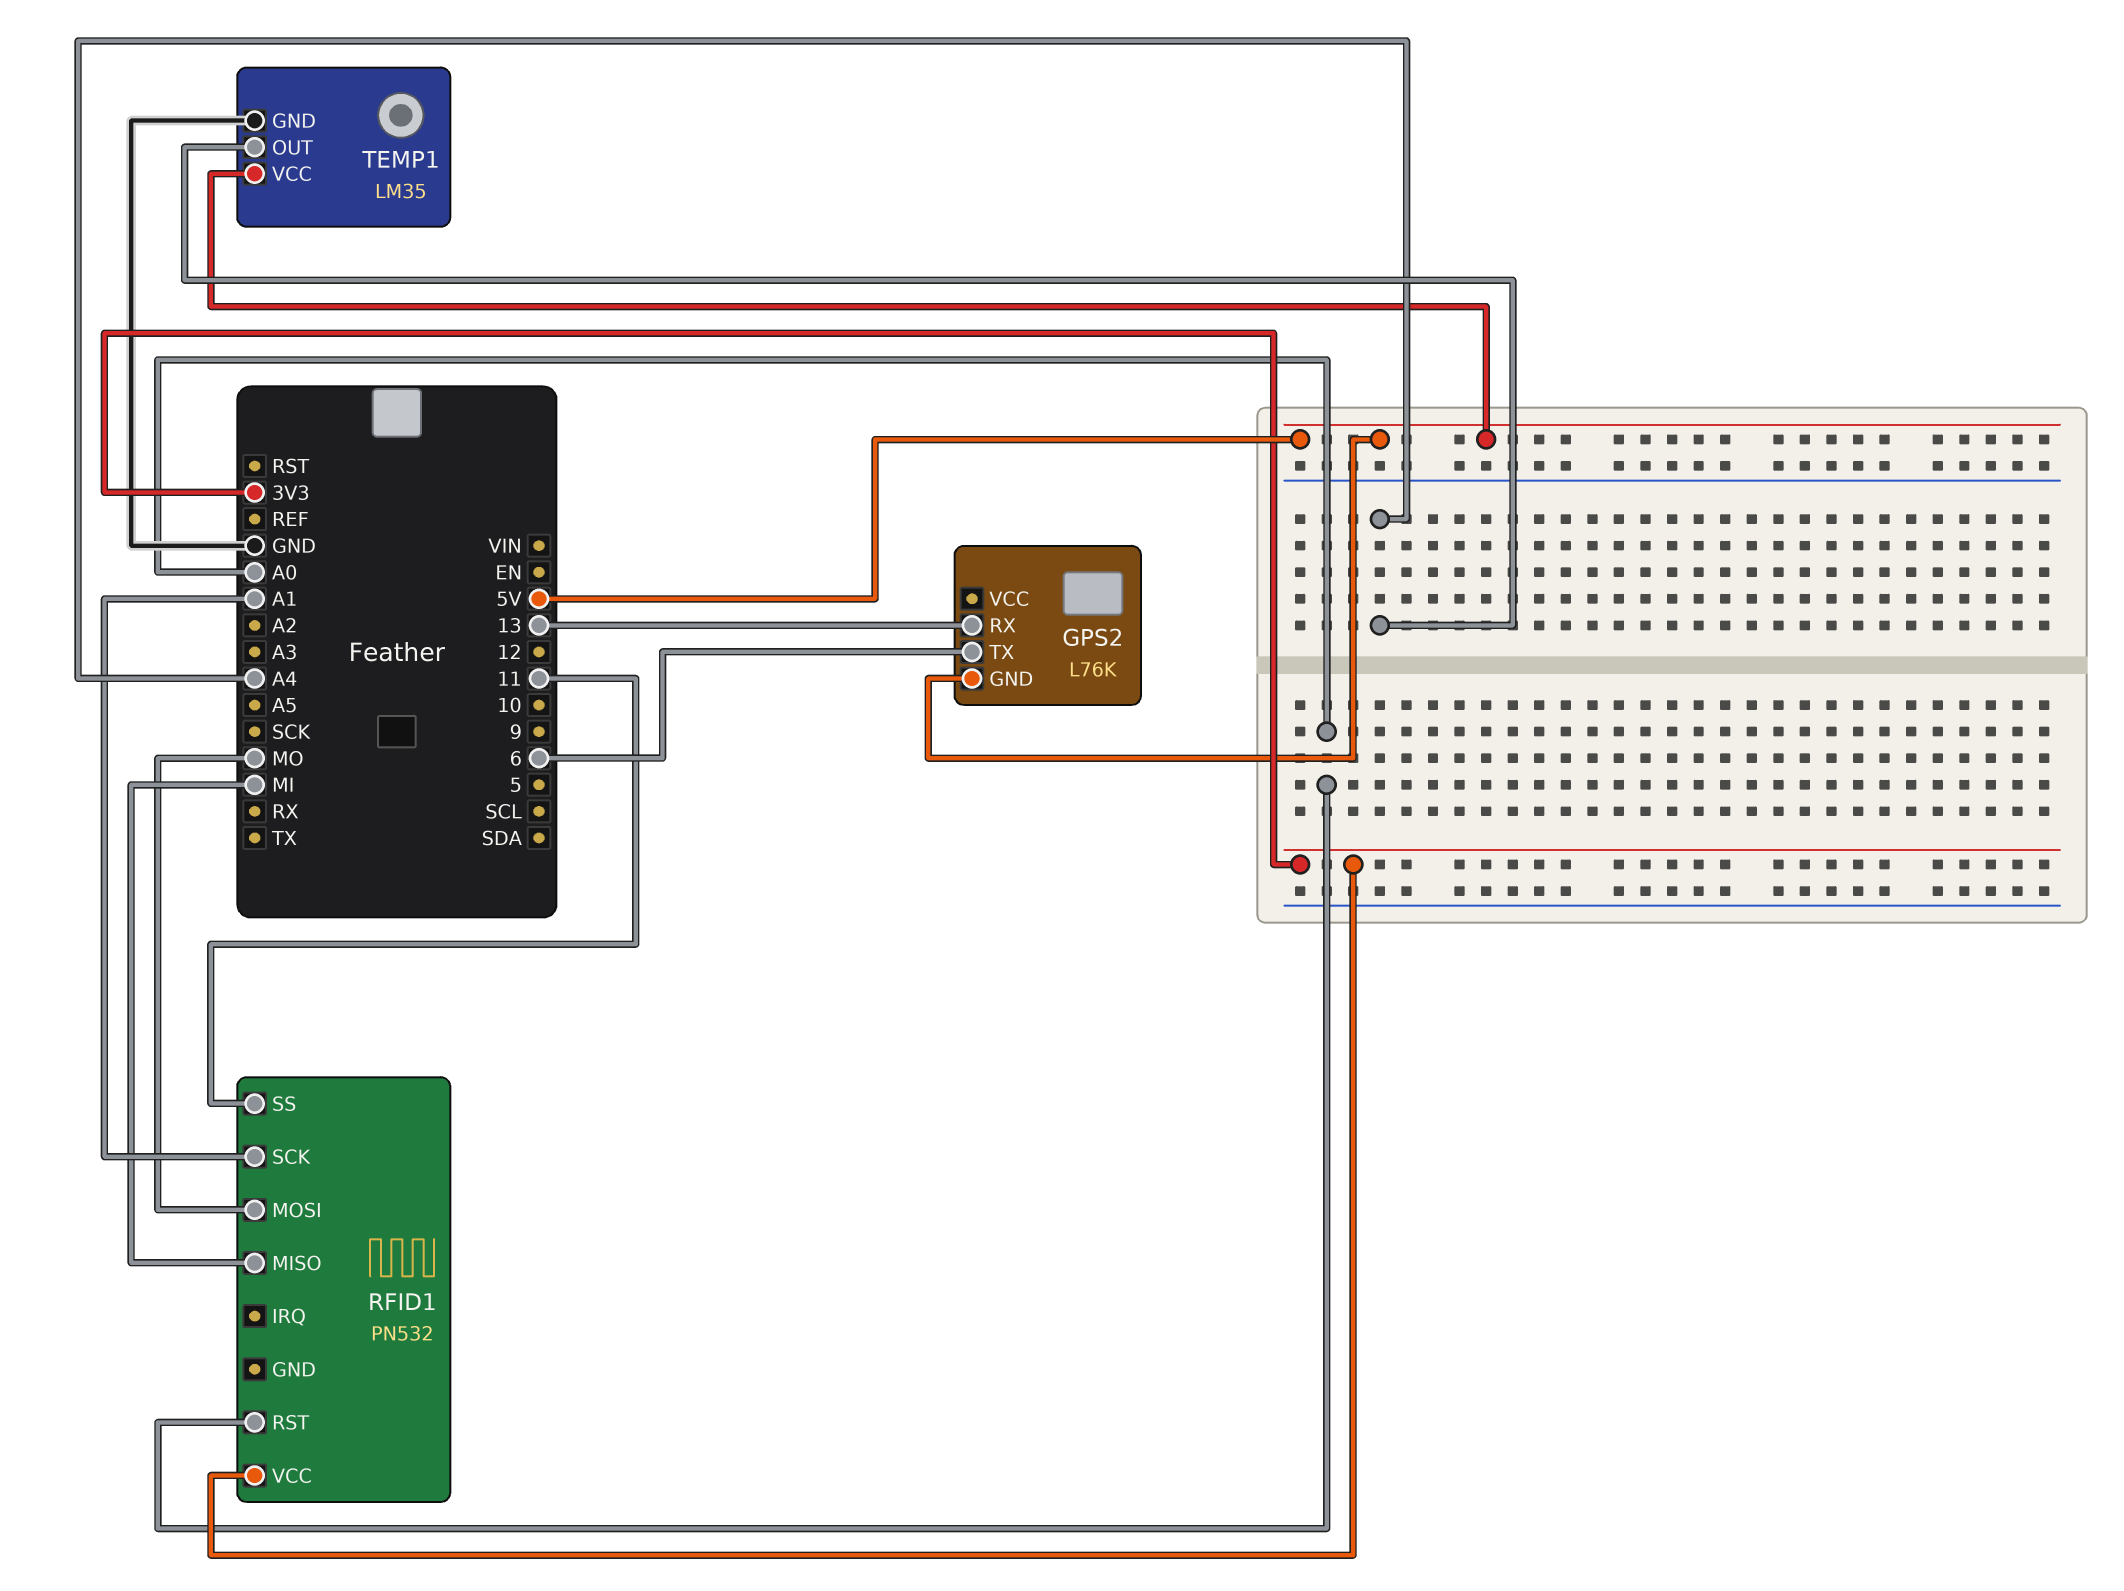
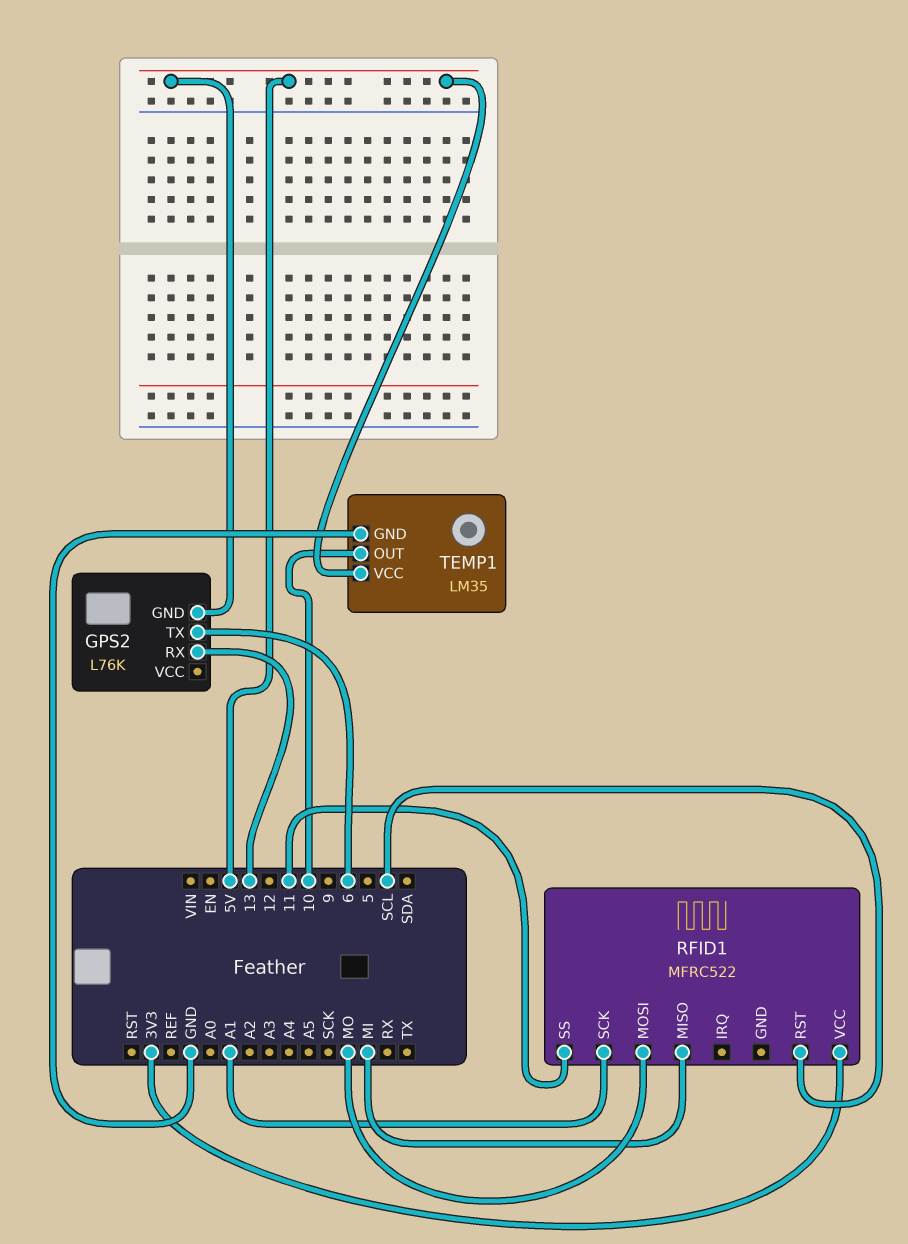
RFID1: PN532 -> MFRC522
RFID1 pin RST: A0 -> SCL
TEMP1 pin OUT: A4 -> 10

